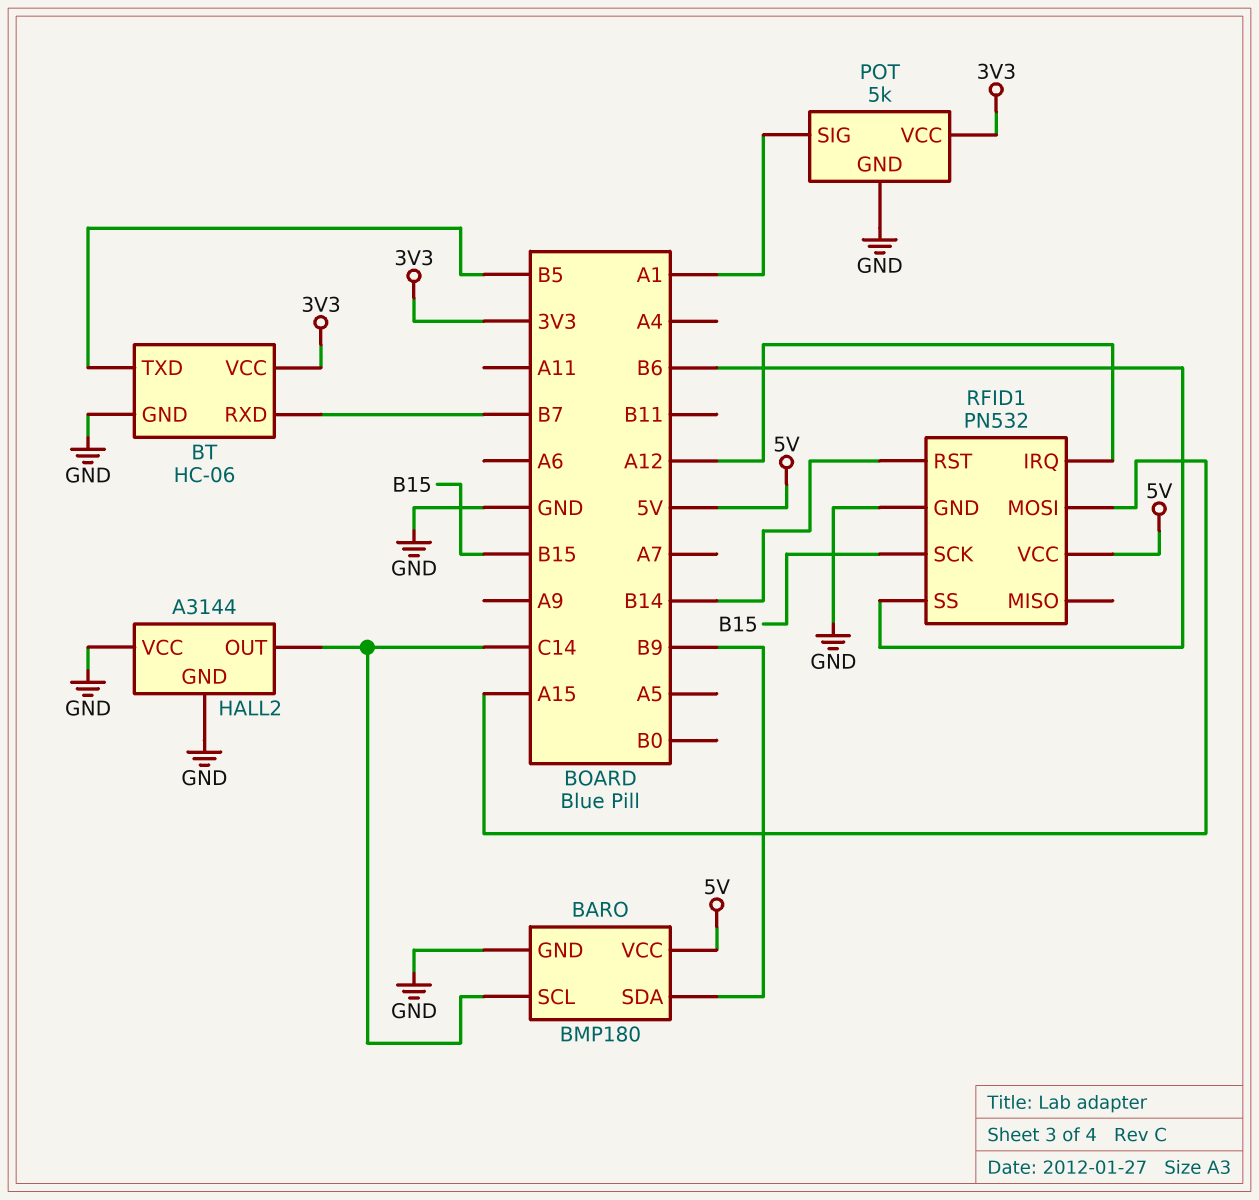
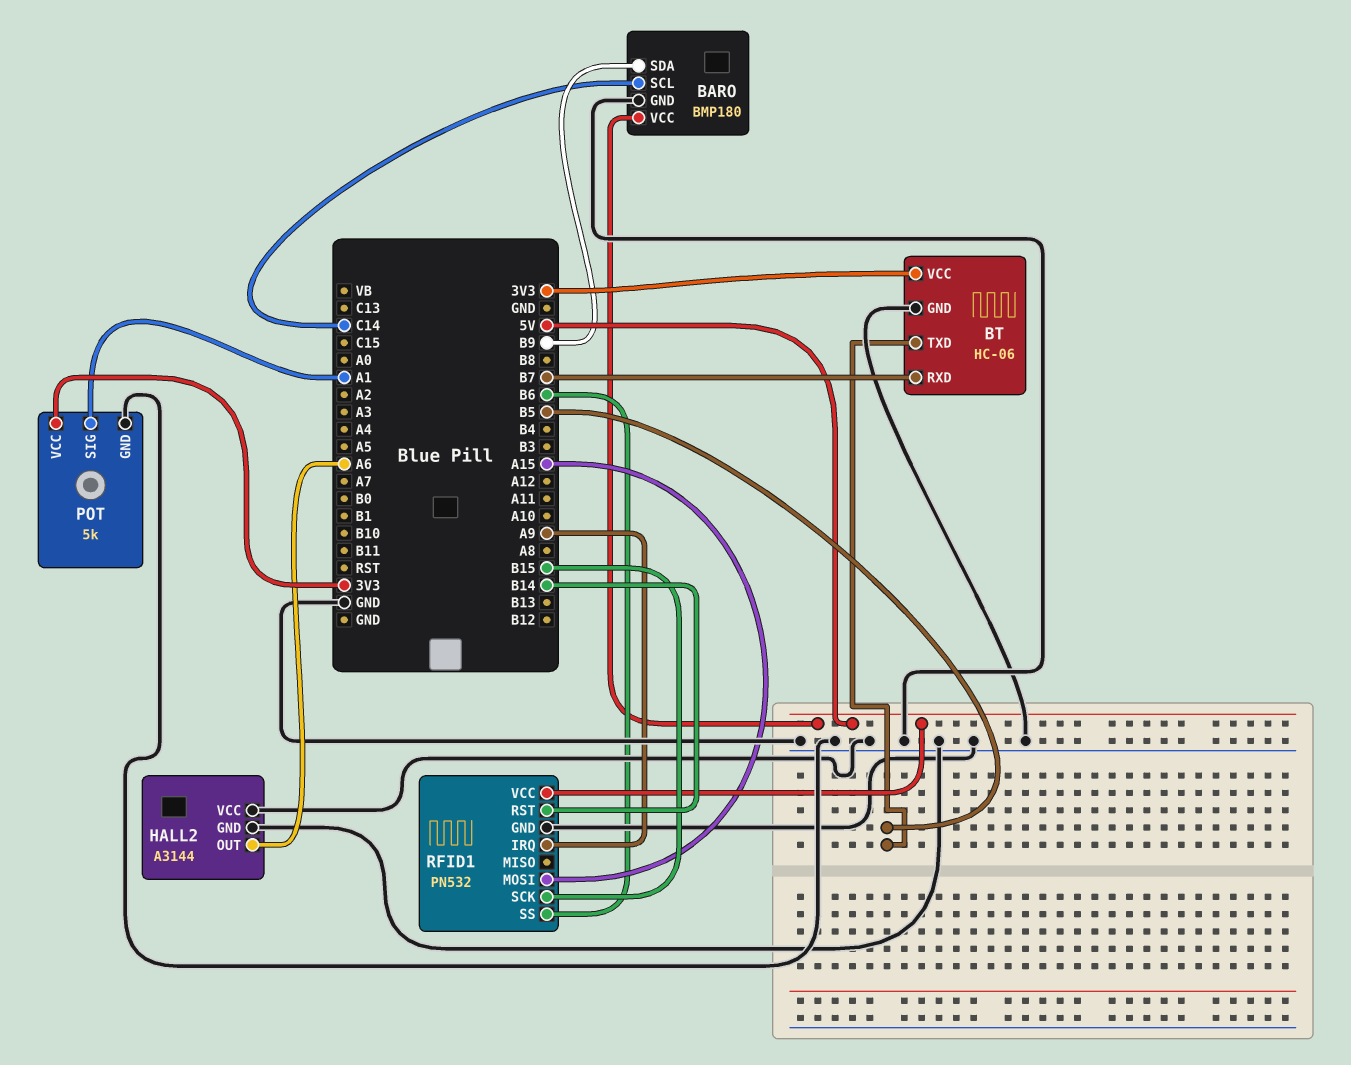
HALL2 pin OUT: C14 -> A6
RFID1 pin IRQ: A12 -> A9

